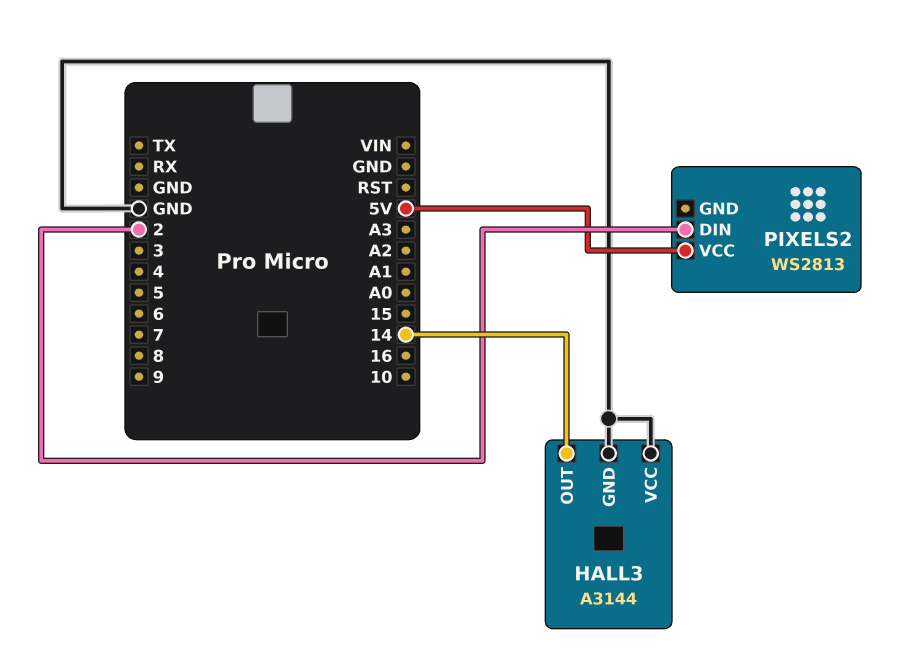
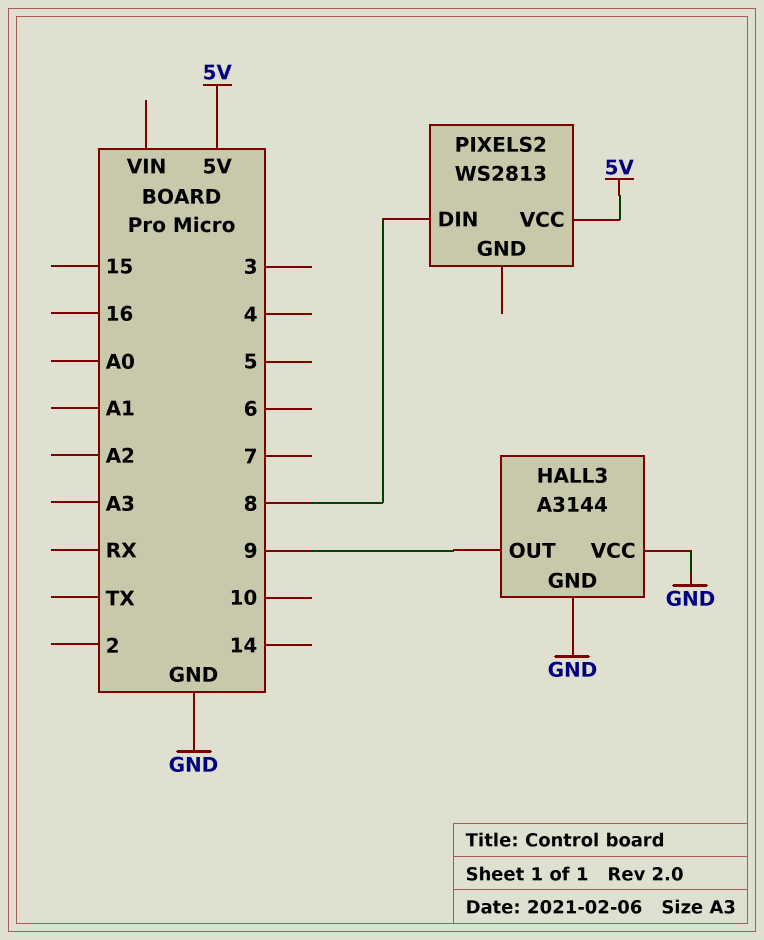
HALL3 pin OUT: 14 -> 9
PIXELS2 pin DIN: 2 -> 8

